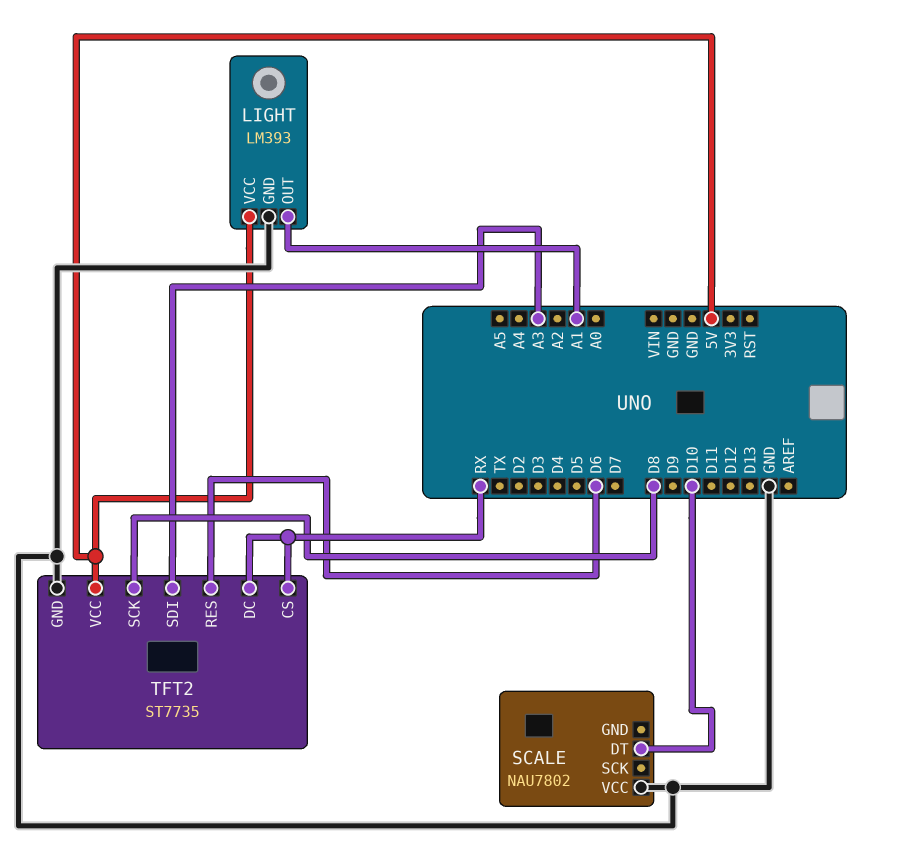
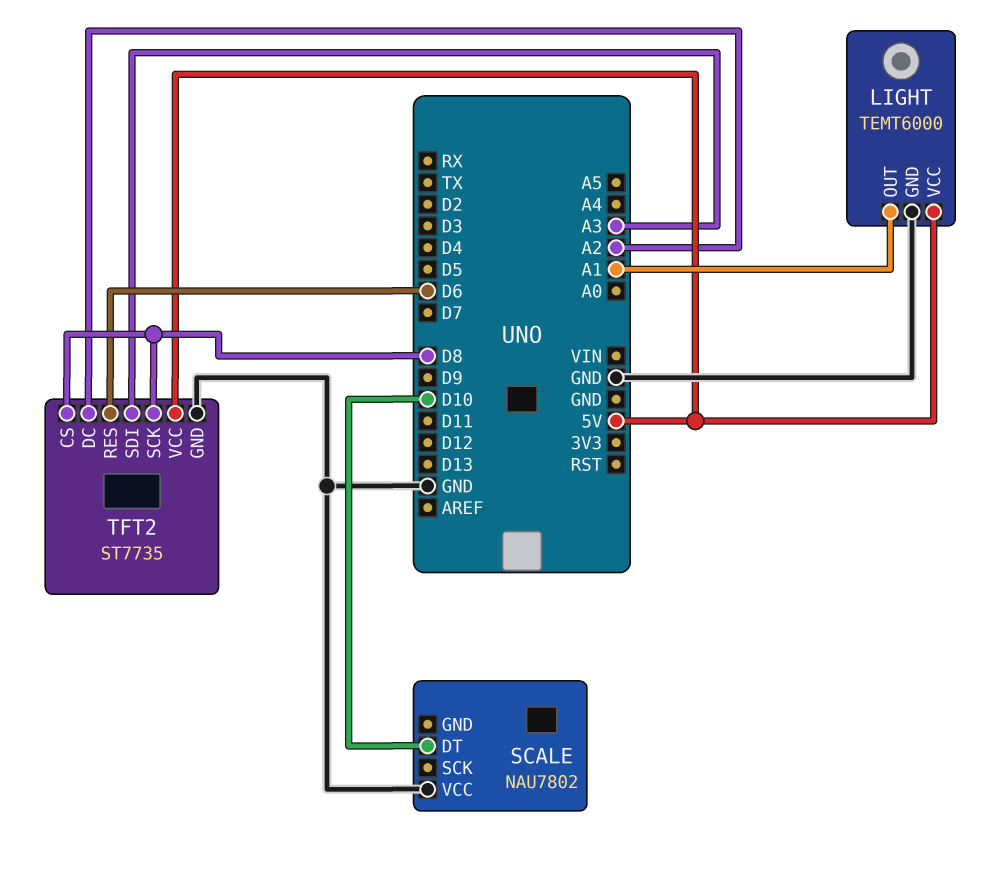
LIGHT: LM393 -> TEMT6000
TFT2 pin CS: RX -> D8
TFT2 pin DC: RX -> A2

